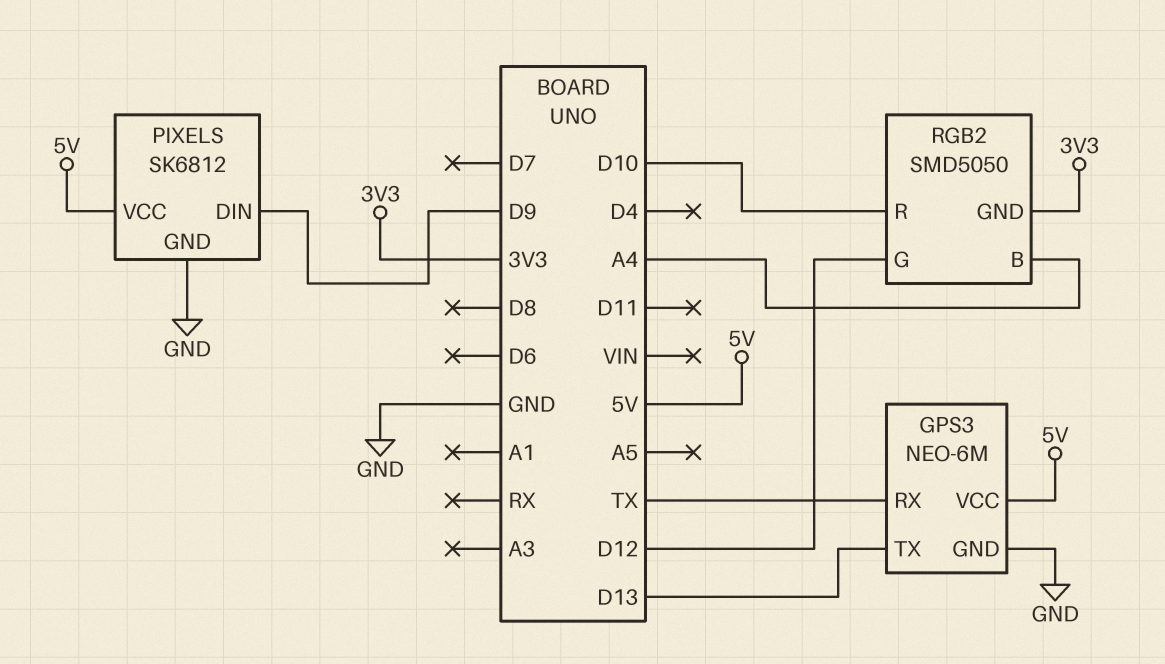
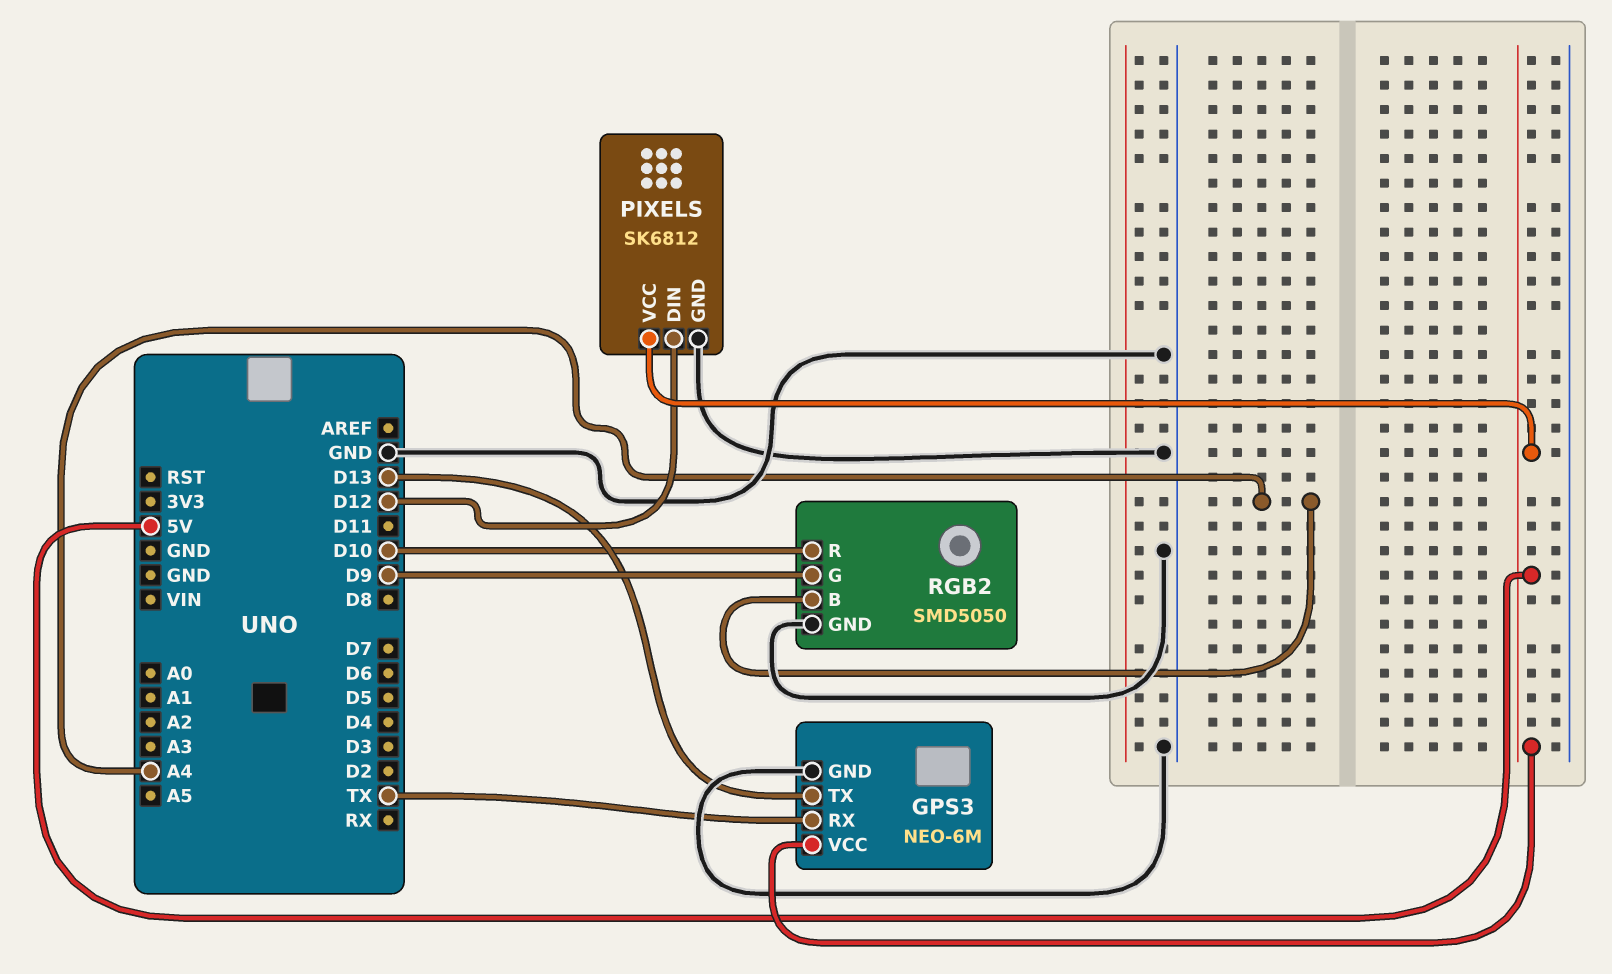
PIXELS pin DIN: D9 -> D12
RGB2 pin G: D12 -> D9
RGB2 pin GND: 3V3 -> GND

